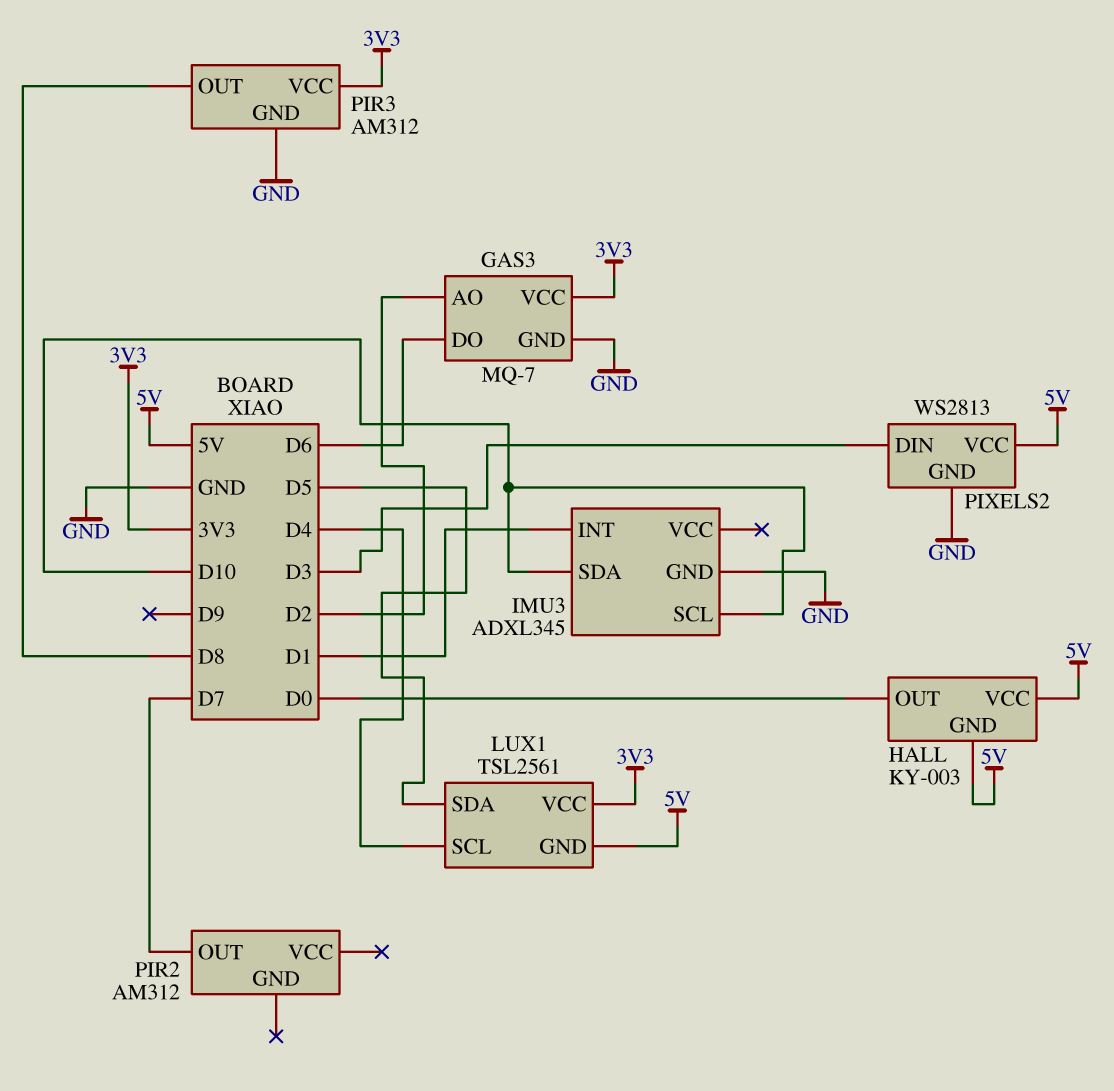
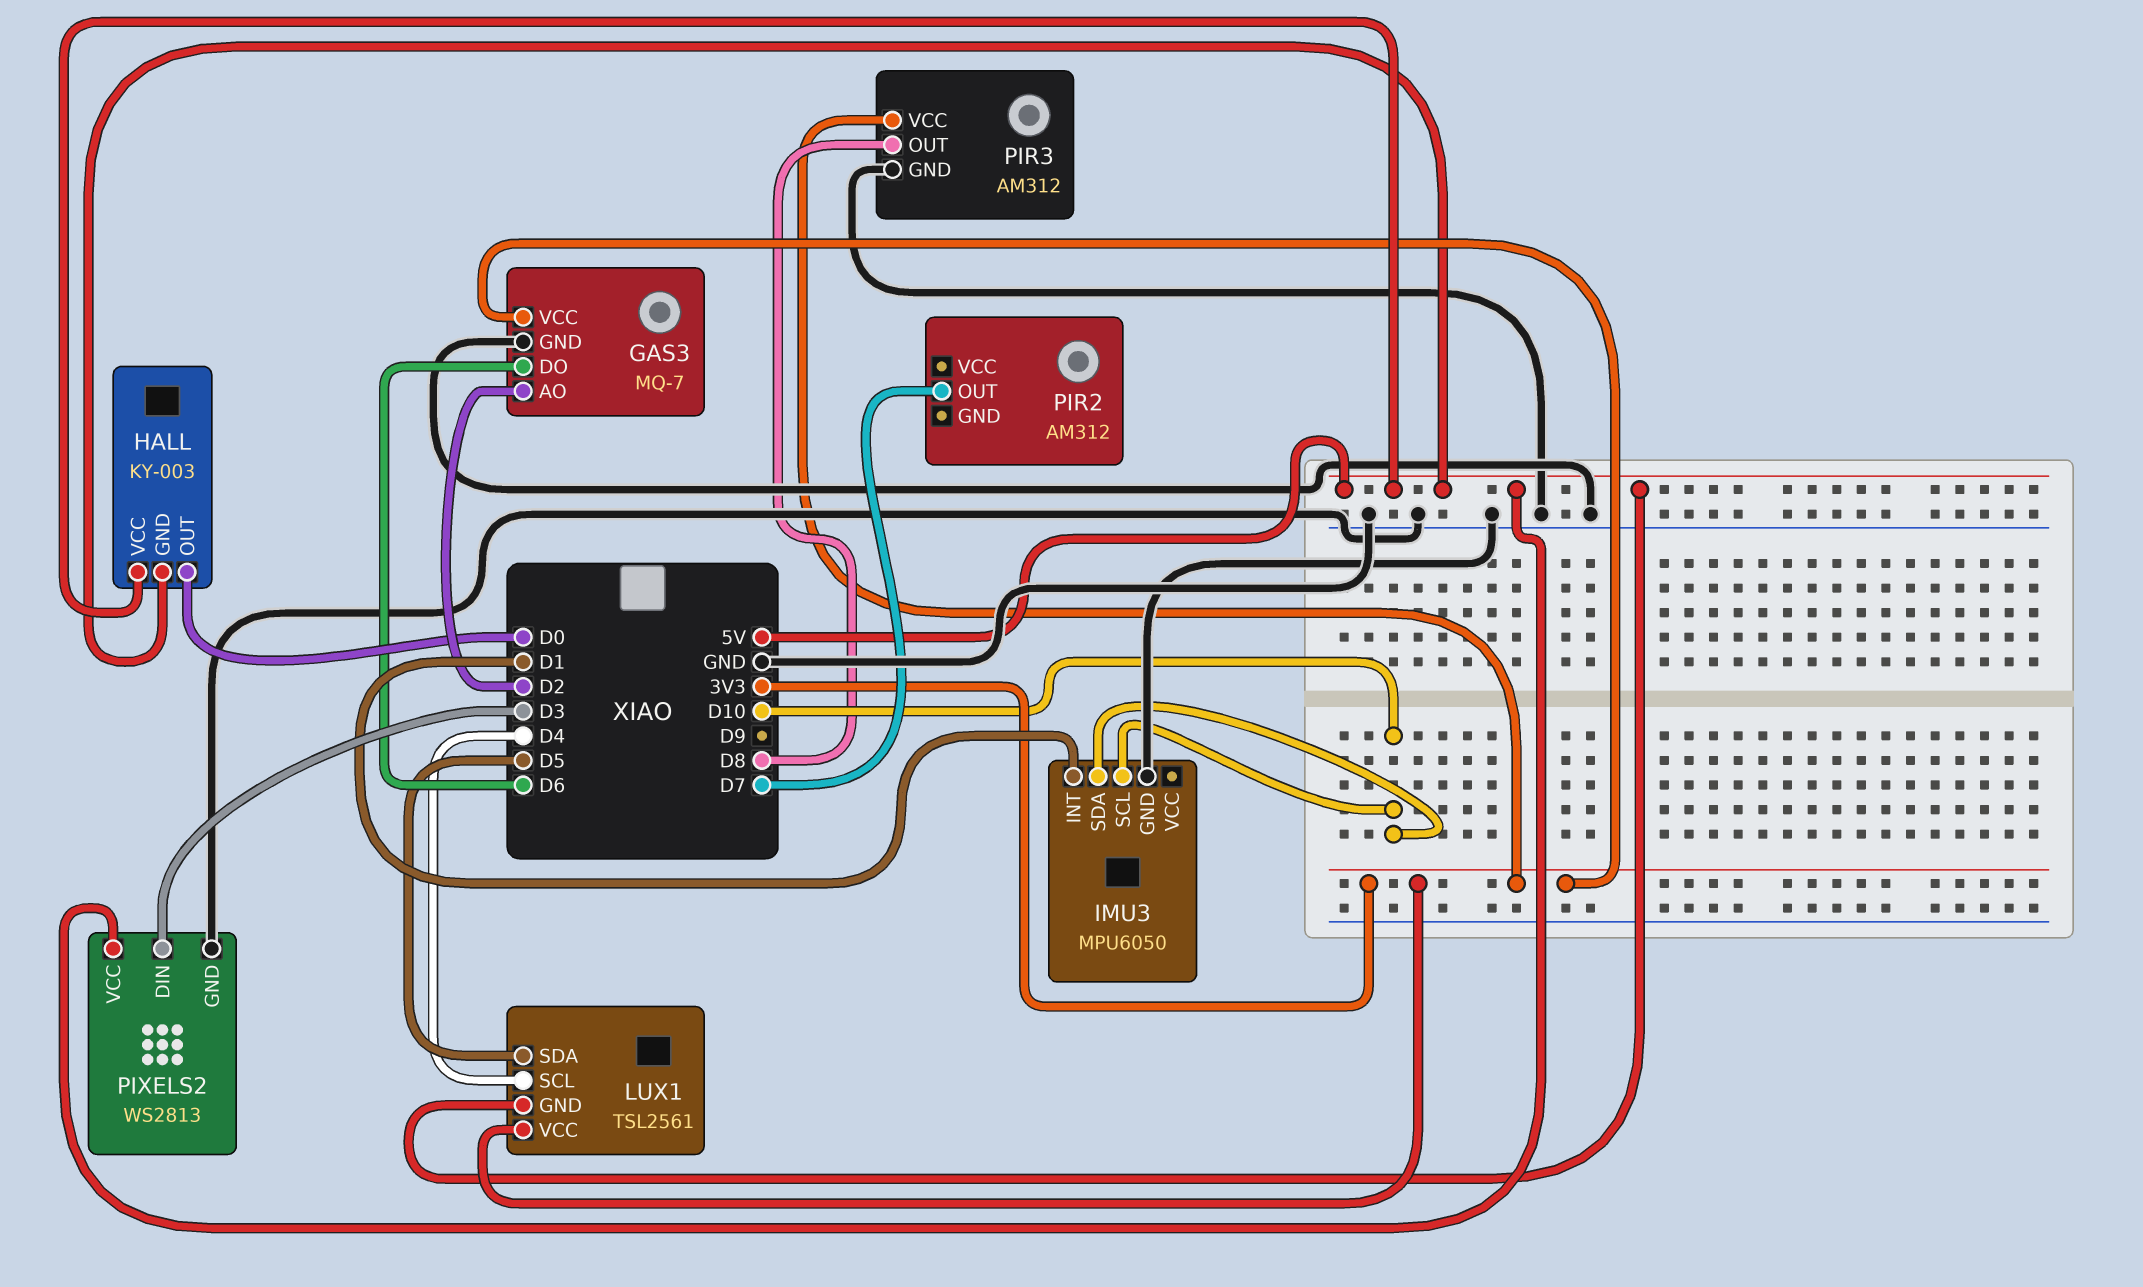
IMU3: ADXL345 -> MPU6050

